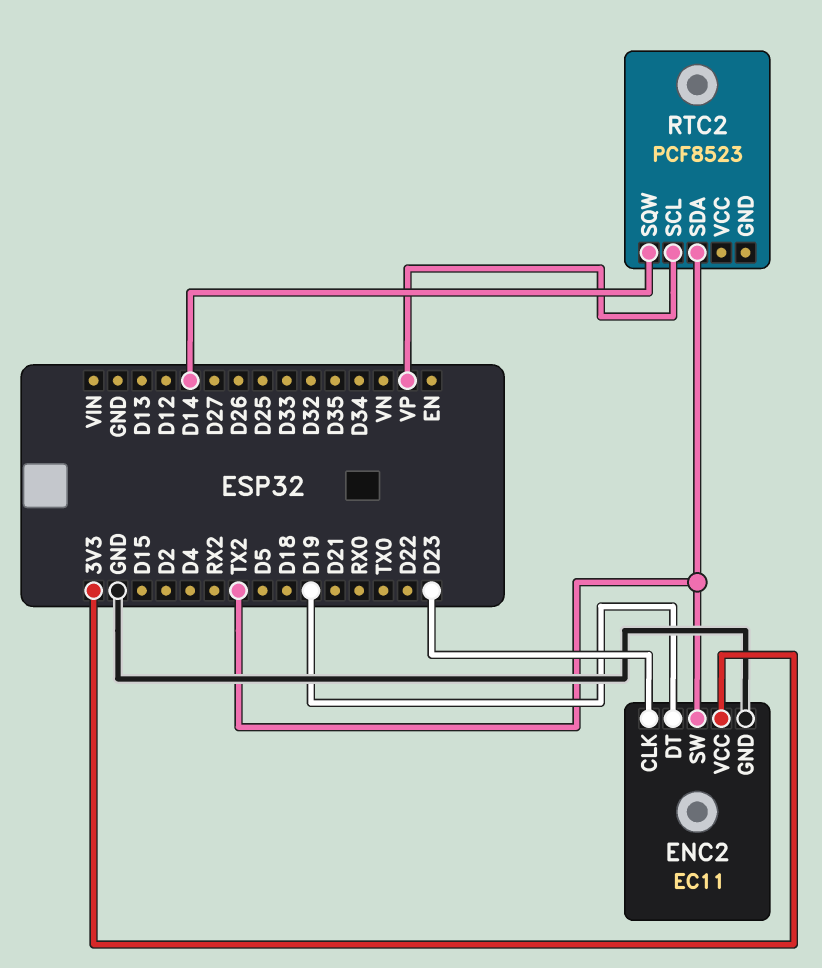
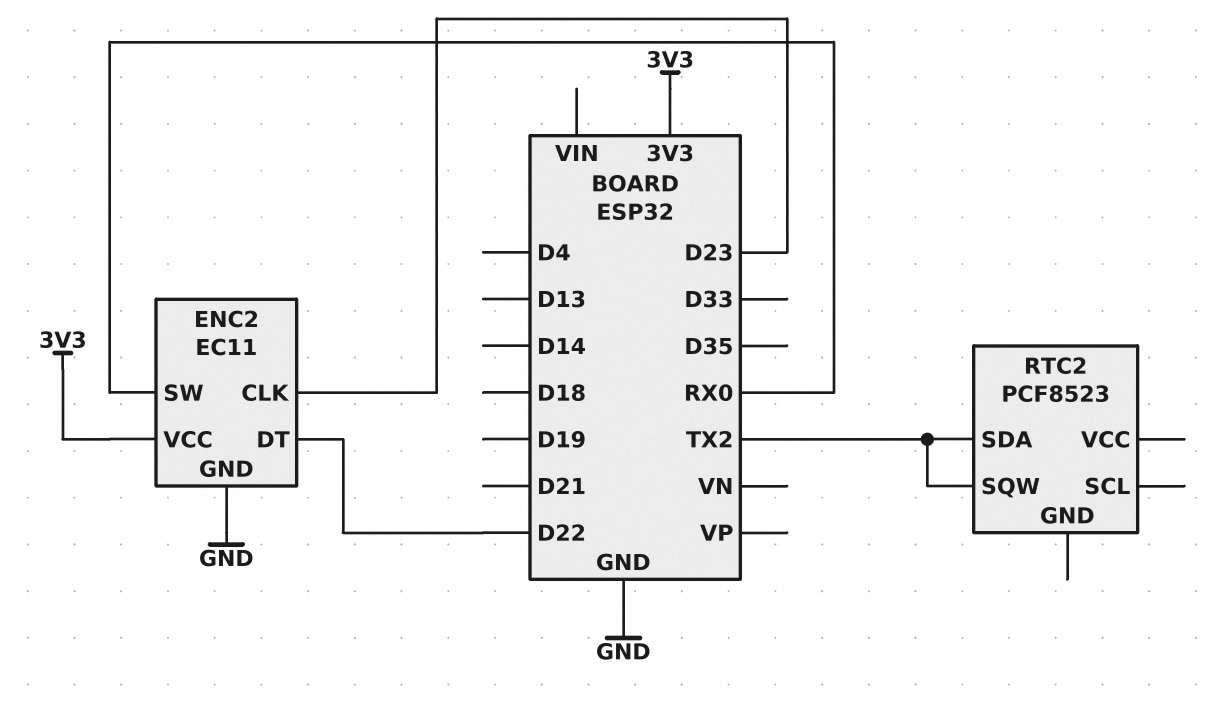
ENC2 pin DT: D19 -> D22
ENC2 pin SW: TX2 -> RX0
RTC2 pin SCL: VP -> none
RTC2 pin SQW: D14 -> TX2

